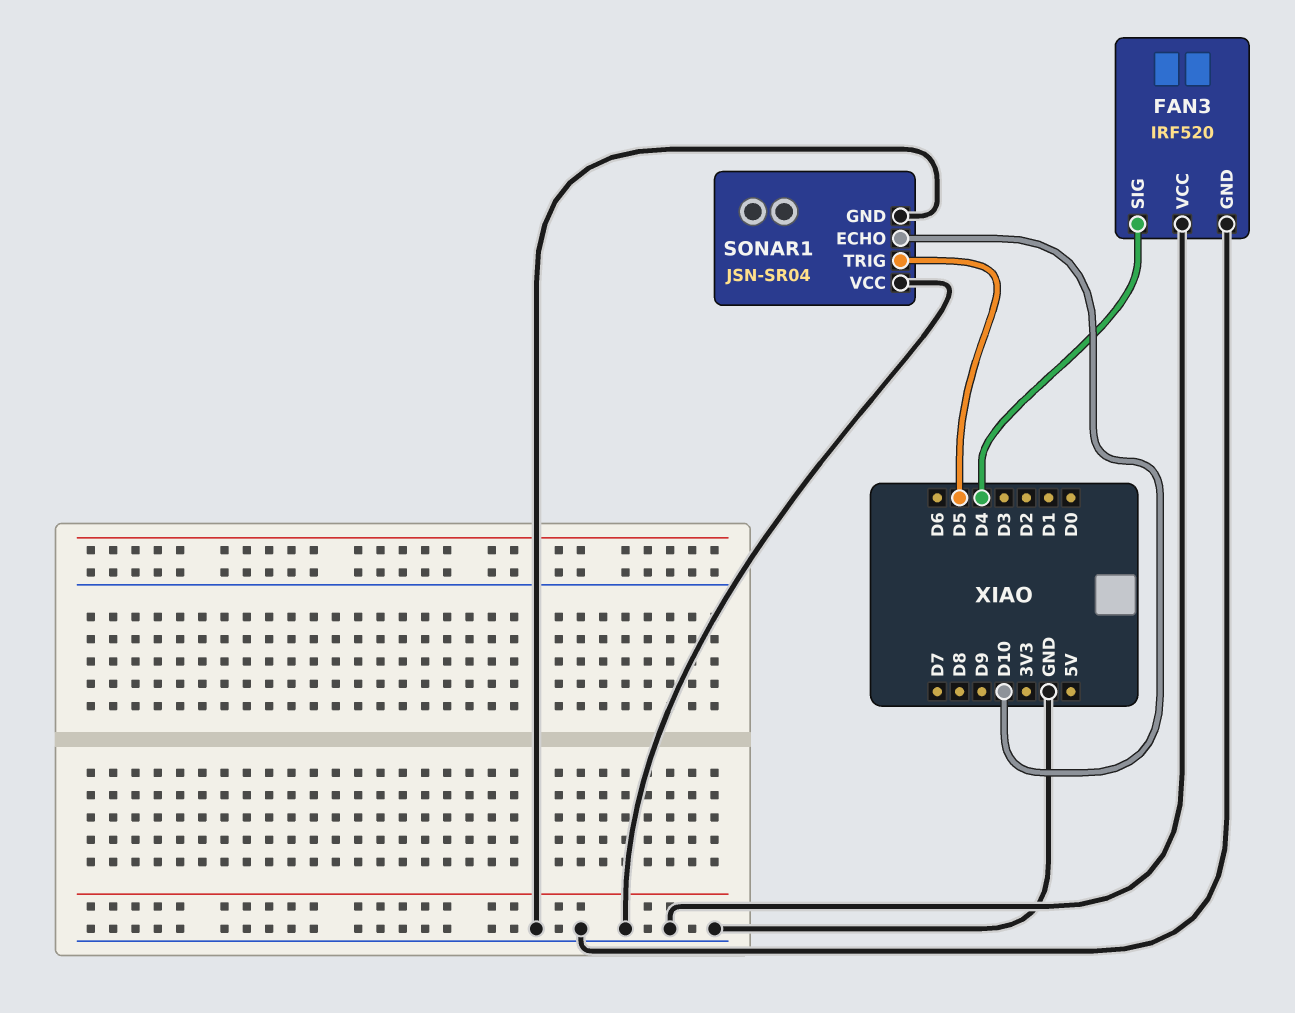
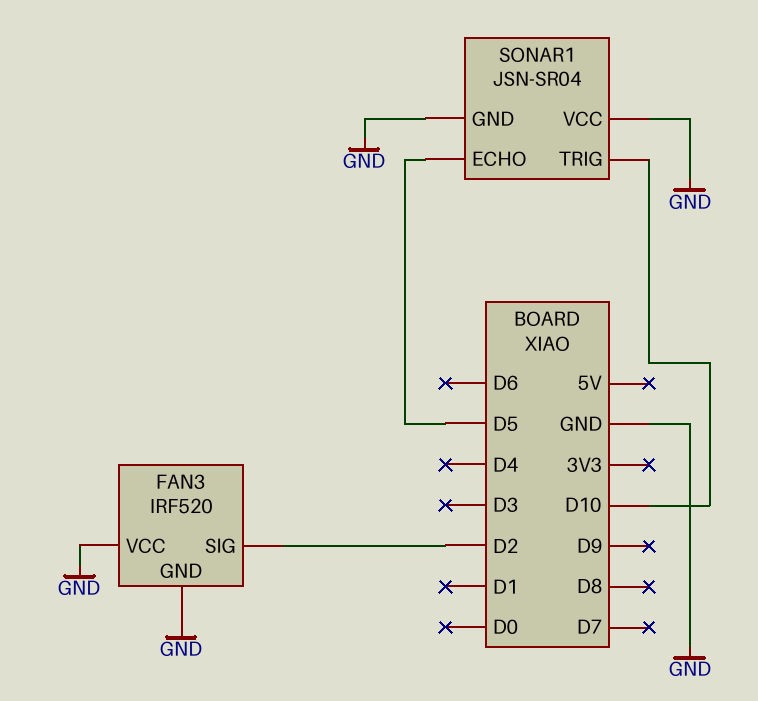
FAN3 pin SIG: D4 -> D2
SONAR1 pin ECHO: D10 -> D5
SONAR1 pin TRIG: D5 -> D10

